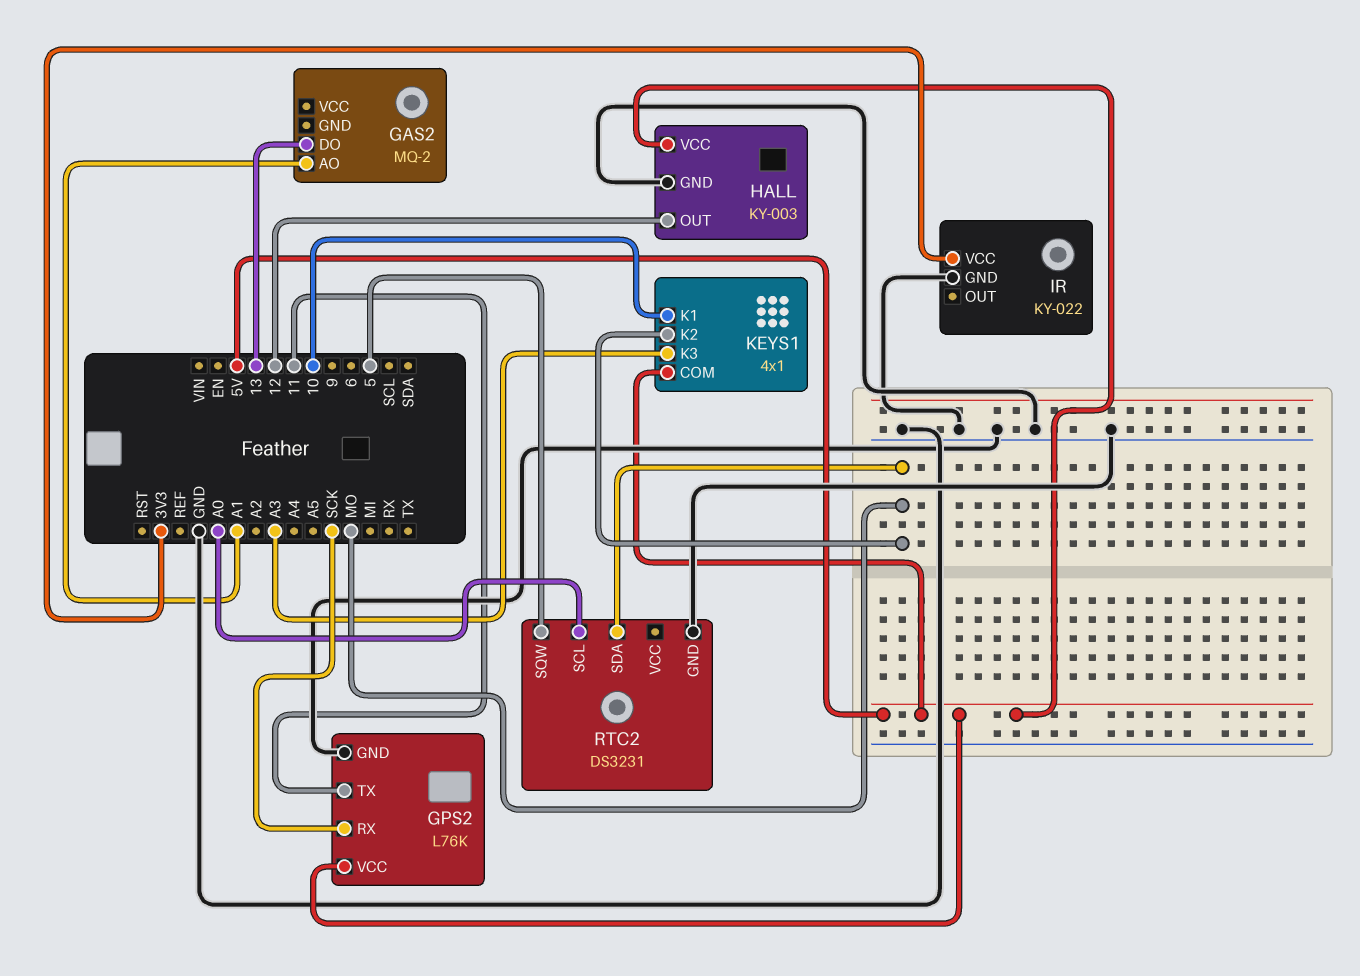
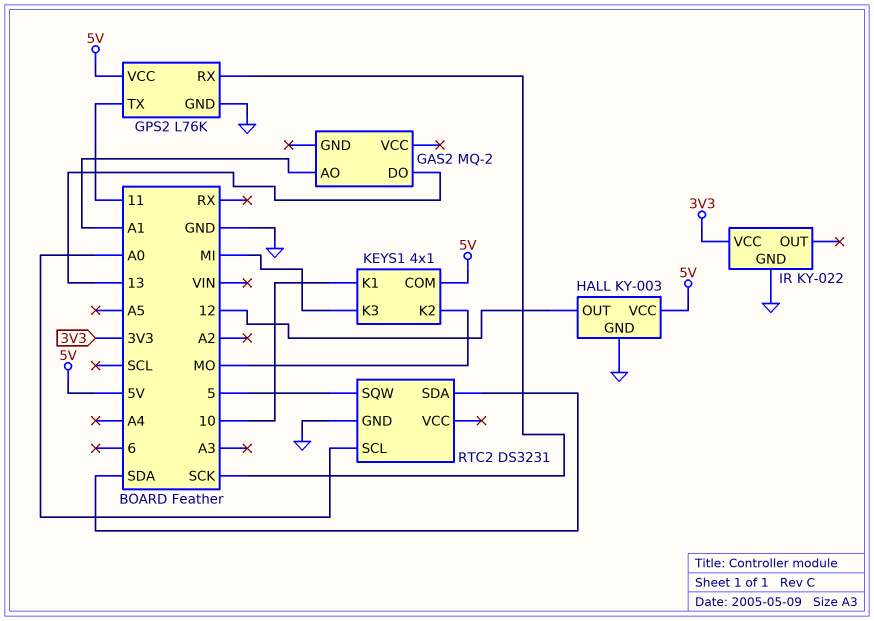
KEYS1 pin K3: A3 -> MI
RTC2 pin SDA: MO -> SDA

